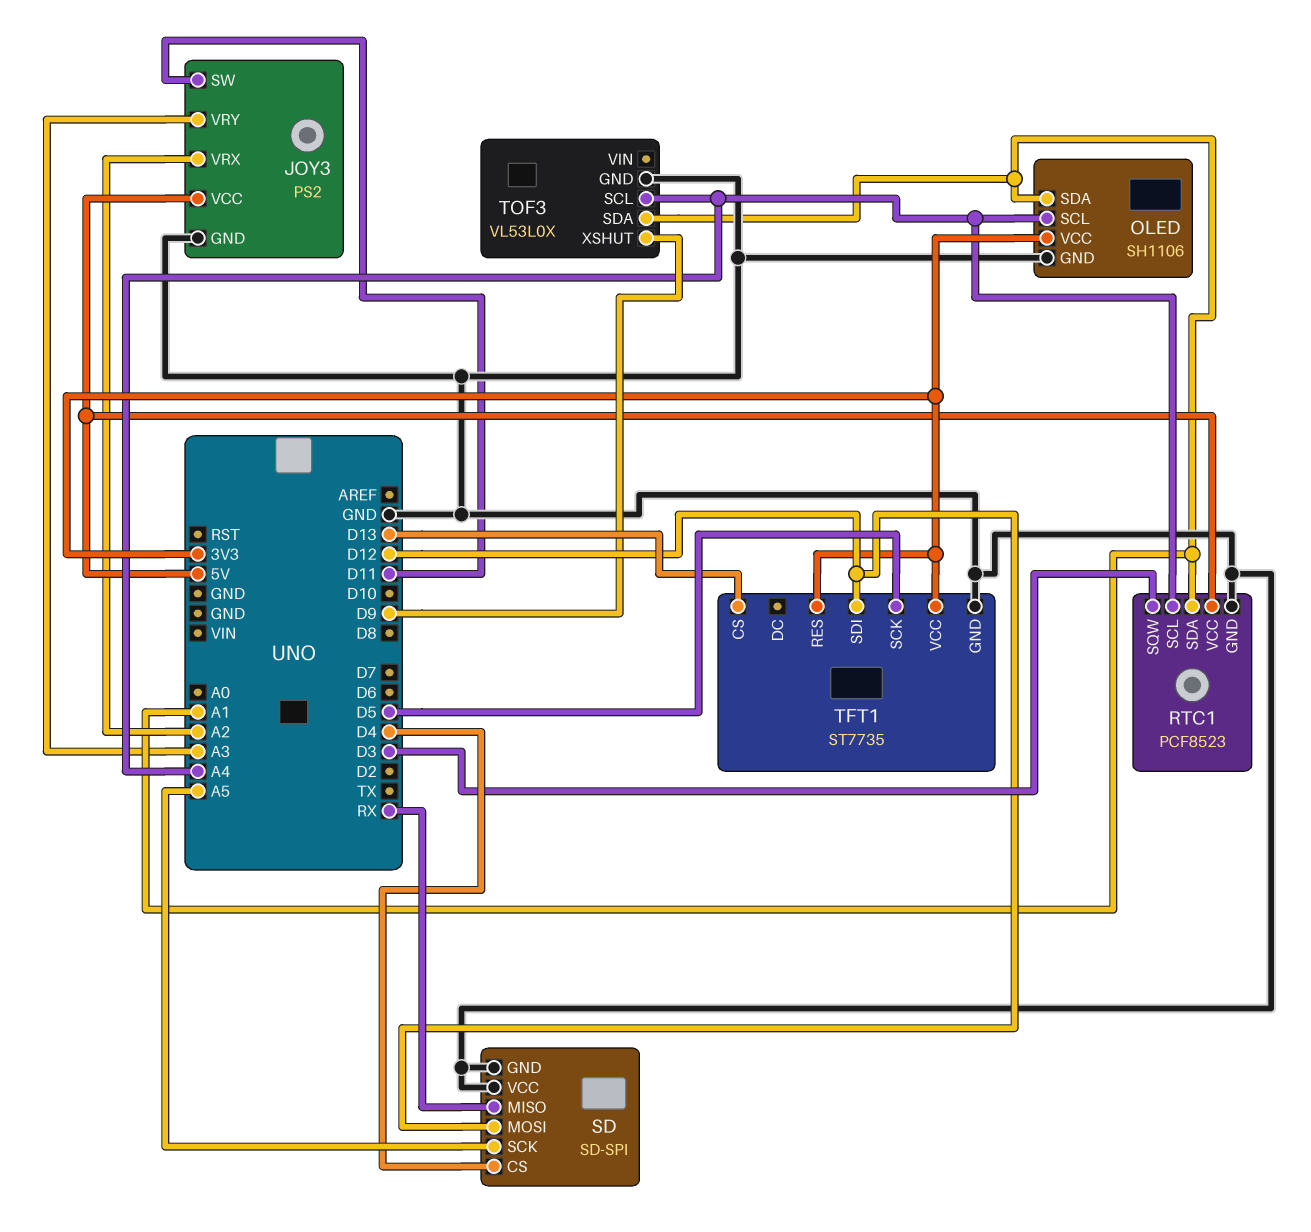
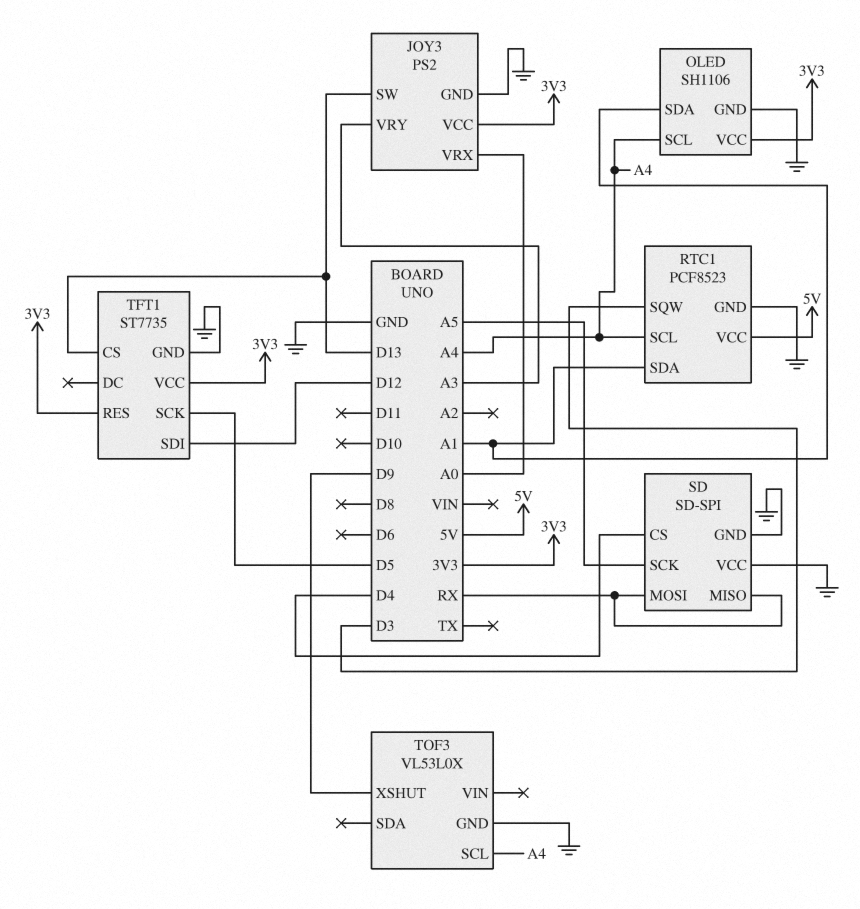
JOY3 pin SW: D11 -> D13
JOY3 pin VCC: 5V -> 3V3
JOY3 pin VRX: A2 -> A0
SD pin MOSI: D12 -> RX
TOF3 pin SDA: A1 -> none

